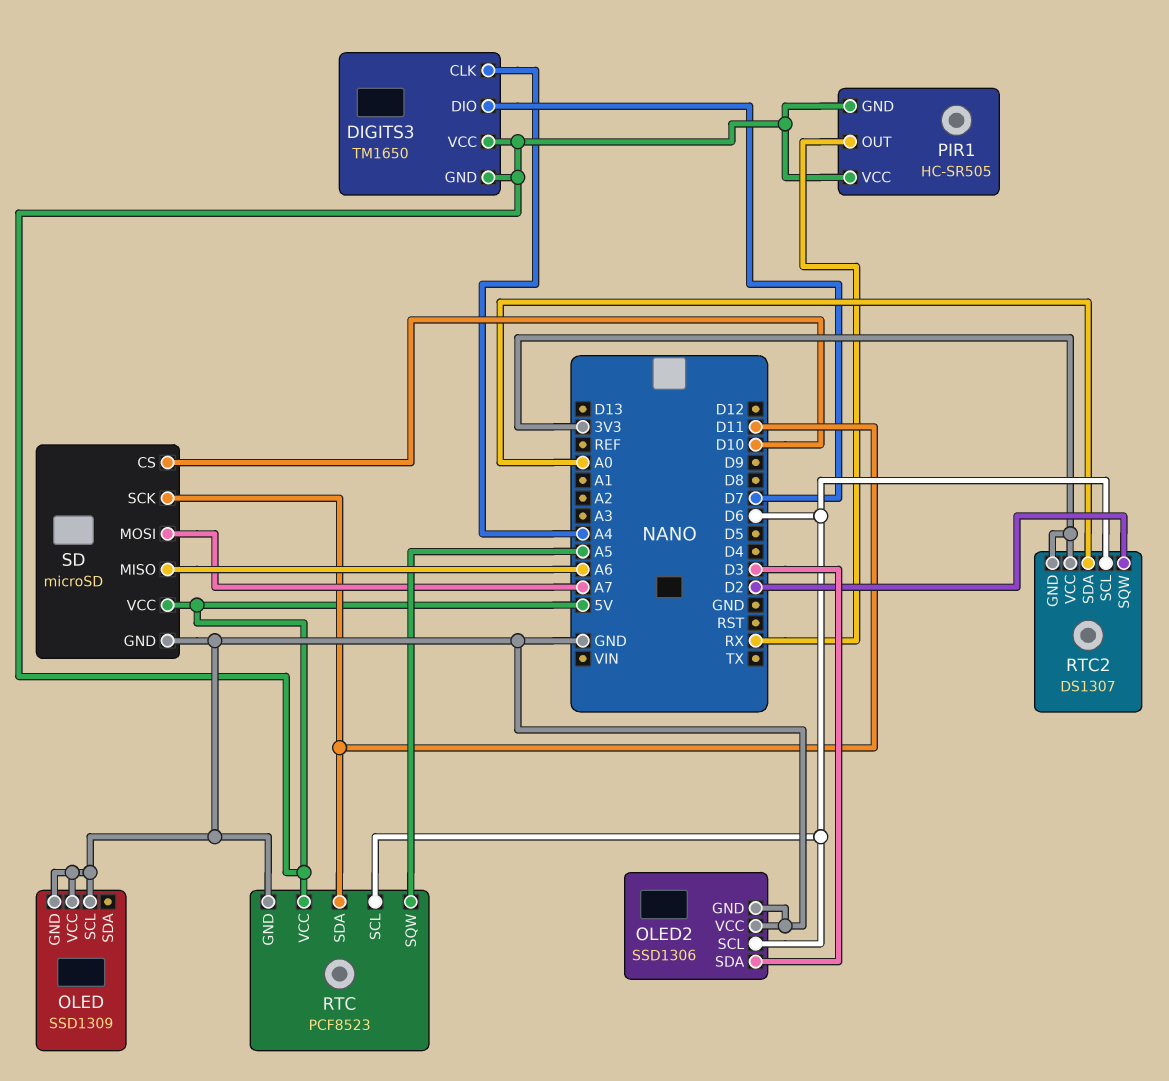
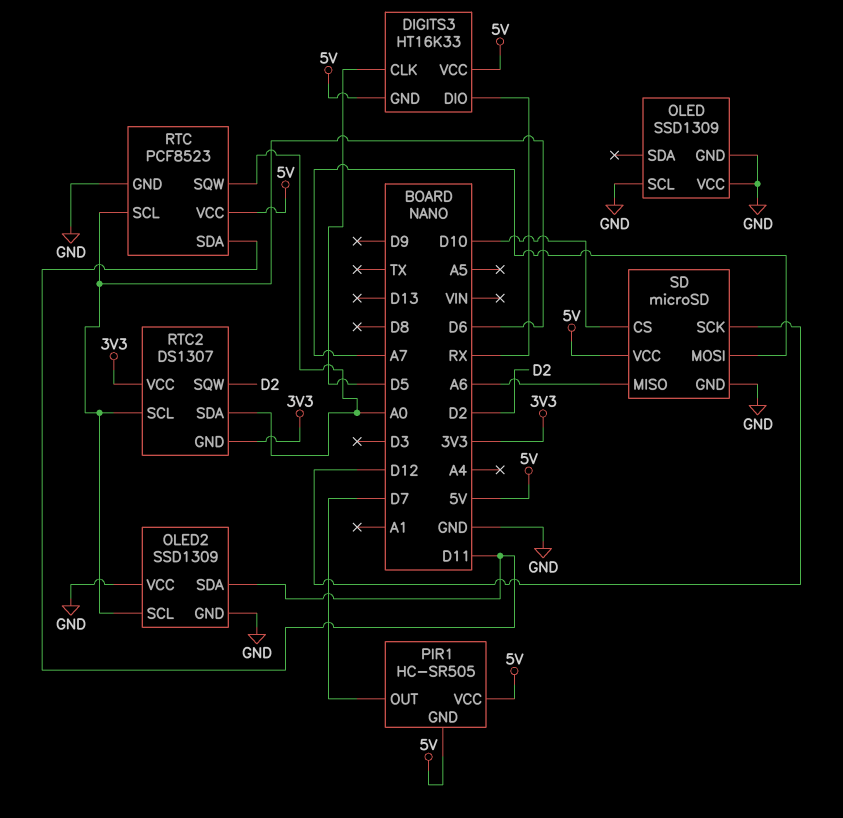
DIGITS3: TM1650 -> HT16K33
DIGITS3 pin CLK: A4 -> D5
DIGITS3 pin DIO: D7 -> RX
OLED2: SSD1306 -> SSD1309
OLED2 pin SDA: D3 -> D11
PIR1 pin OUT: RX -> D7
RTC pin SQW: A5 -> A0
SD pin SCK: D11 -> D12

